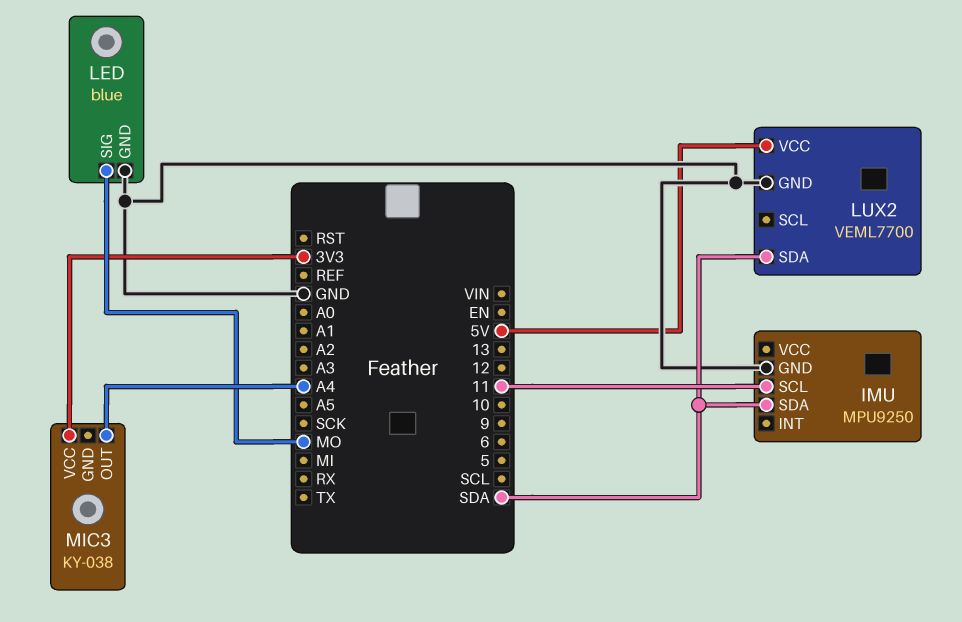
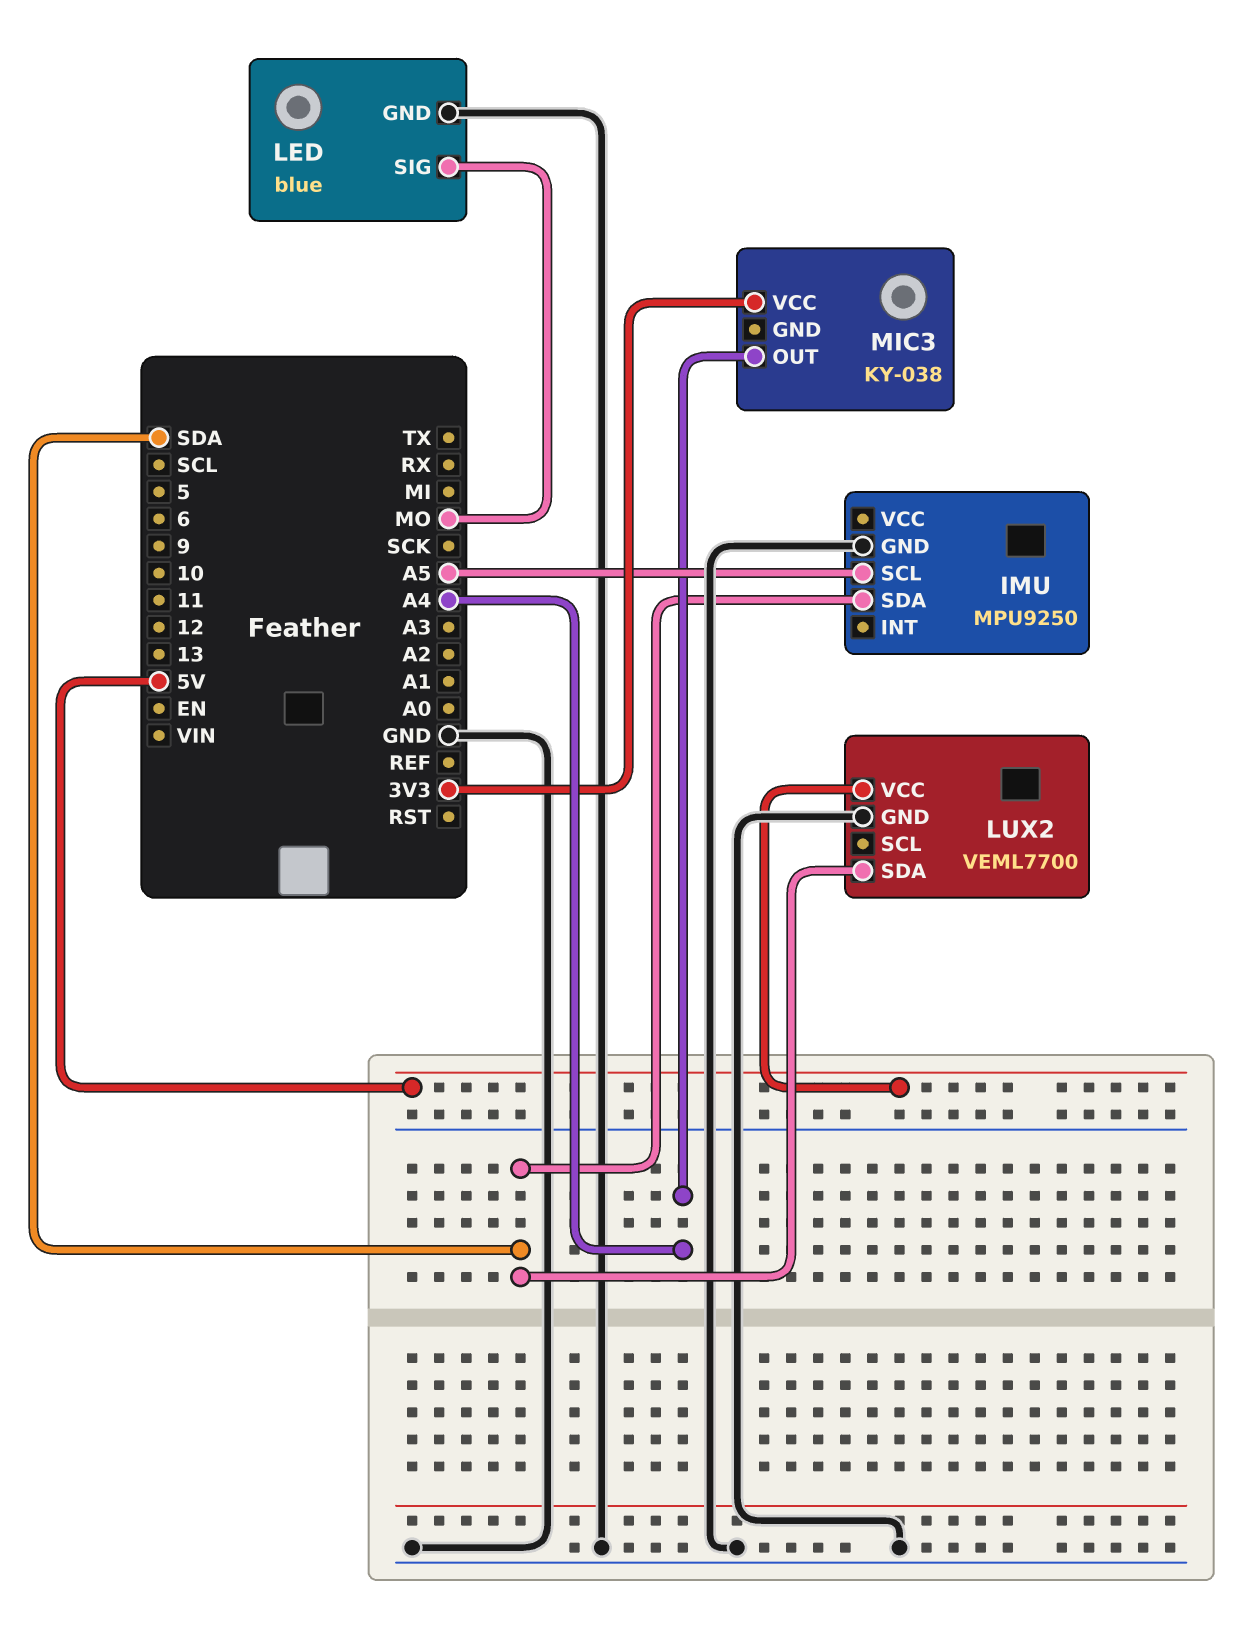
IMU pin SCL: 11 -> A5

